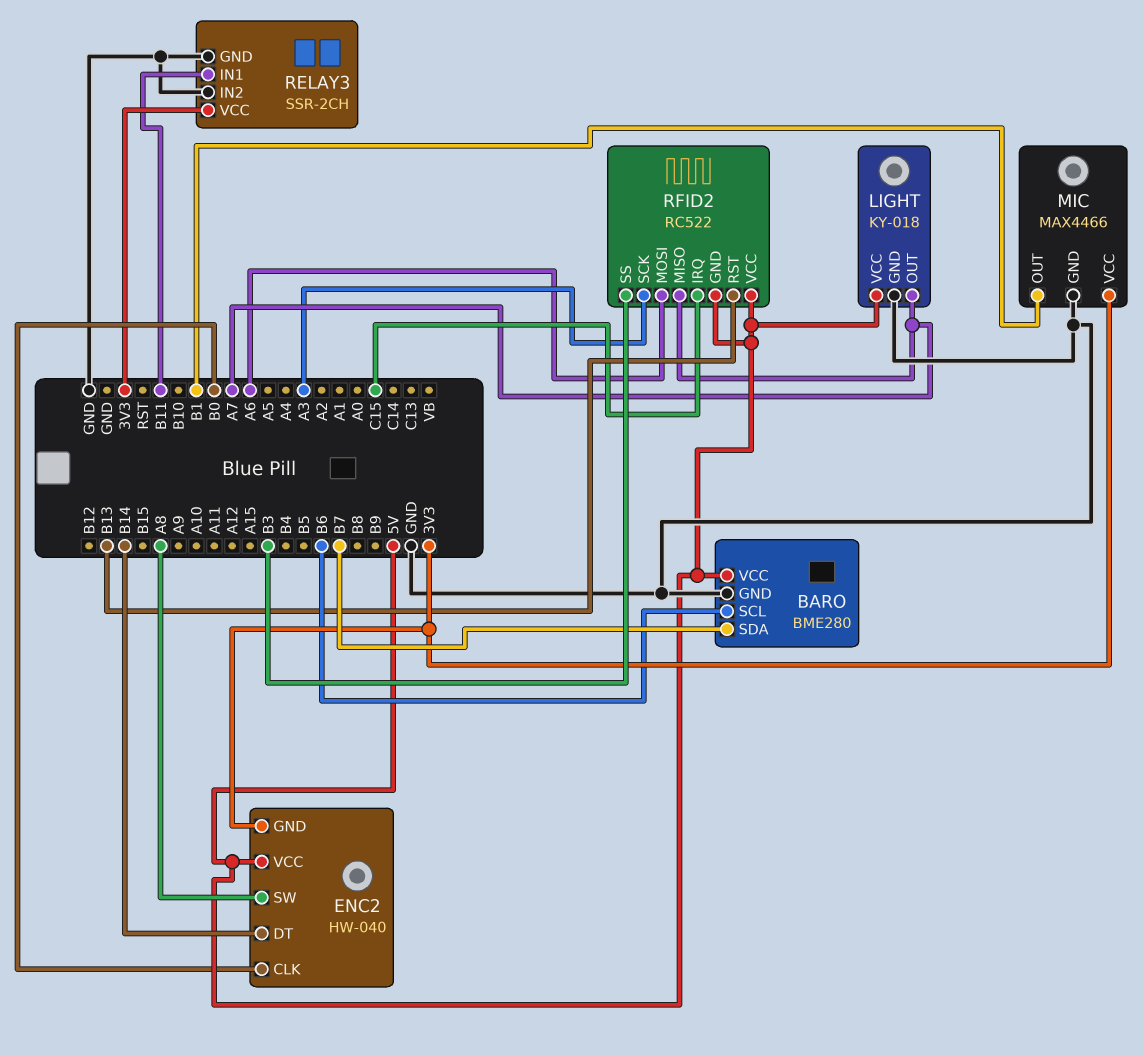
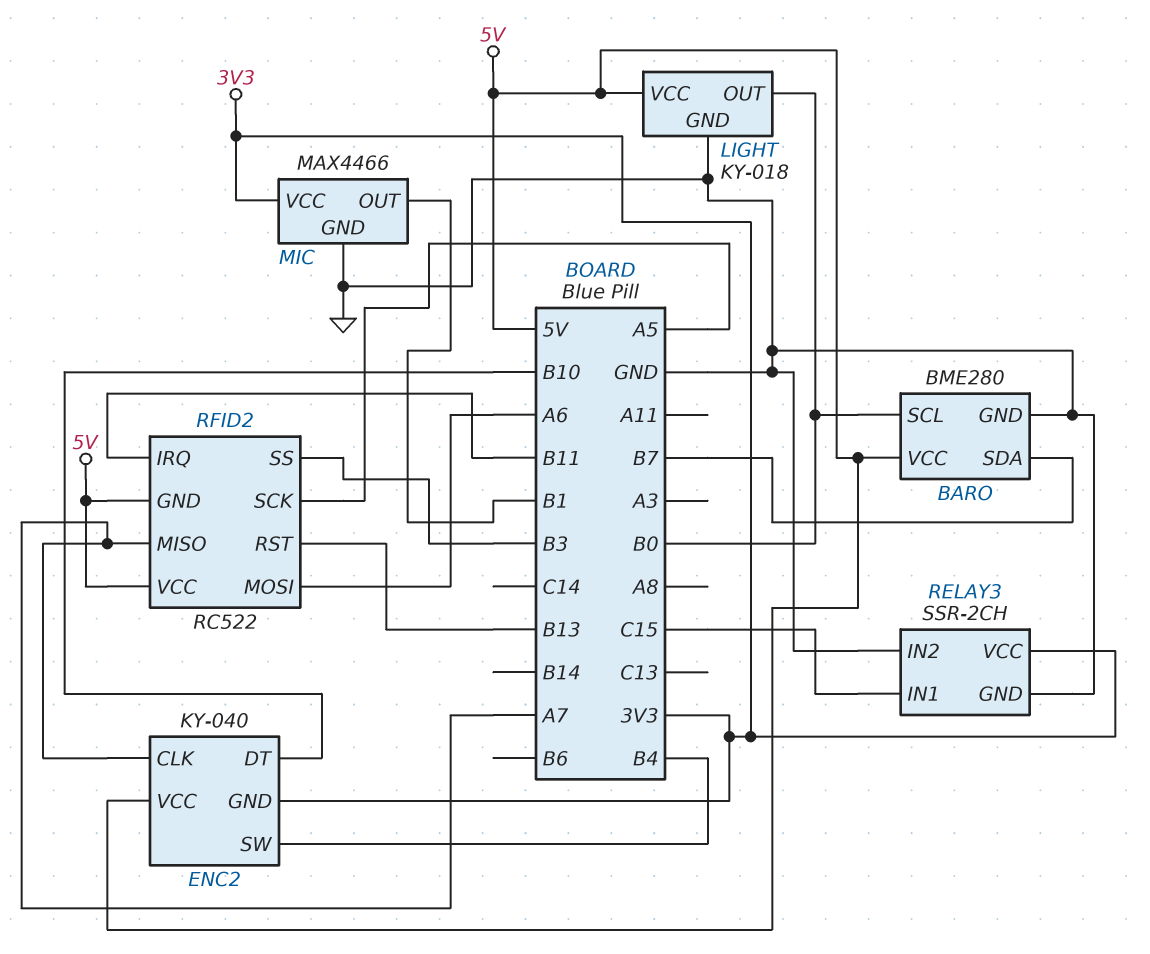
BARO pin SCL: B6 -> B0
ENC2: HW-040 -> KY-040
ENC2 pin CLK: B0 -> A7
ENC2 pin DT: B14 -> B10
ENC2 pin SW: A8 -> B4
LIGHT pin OUT: A7 -> B0
RELAY3 pin IN1: B11 -> C15
RFID2 pin IRQ: C15 -> B11
RFID2 pin SCK: A3 -> A5

